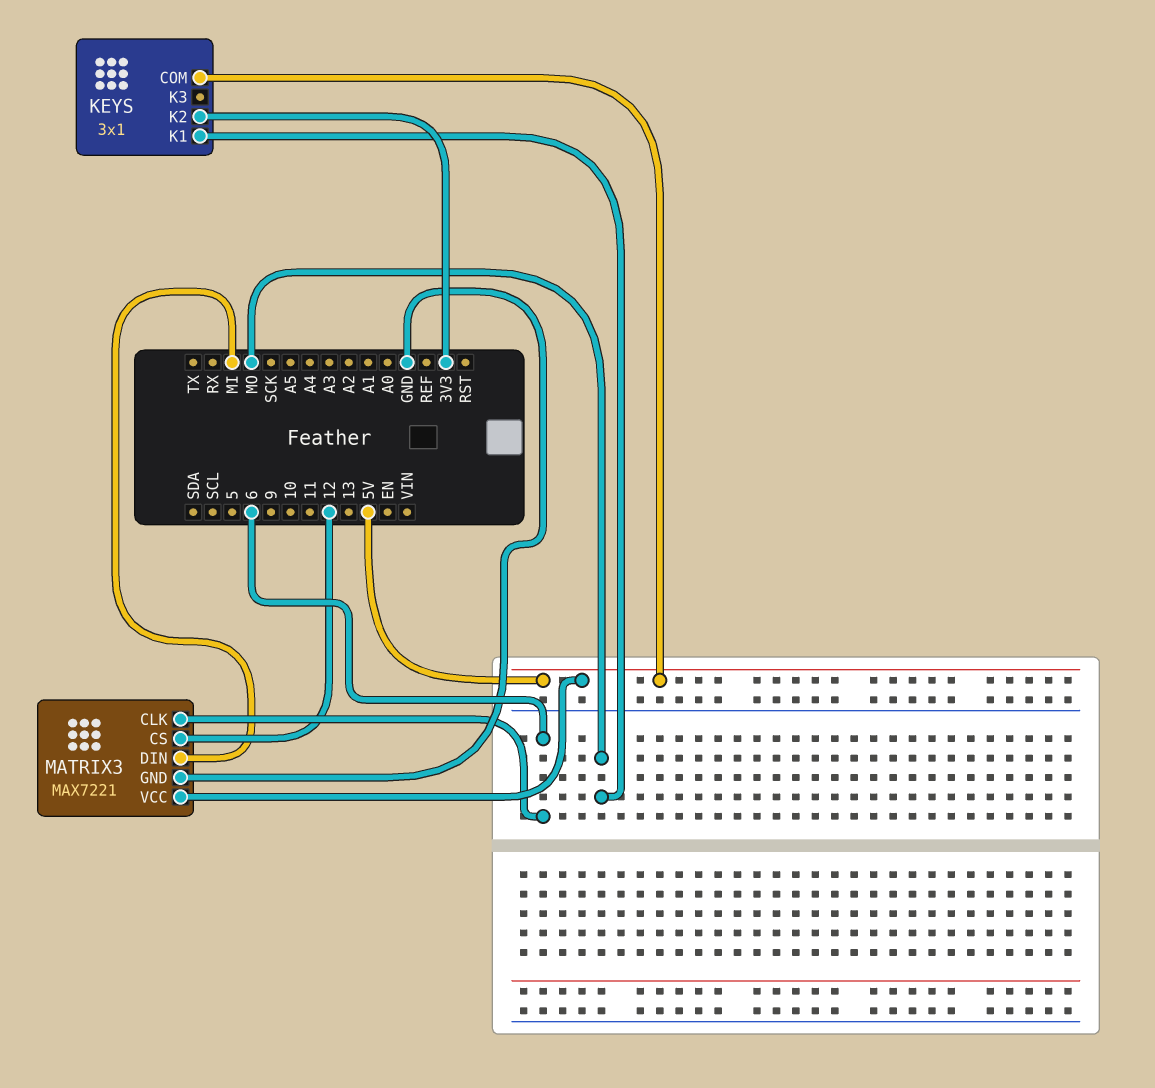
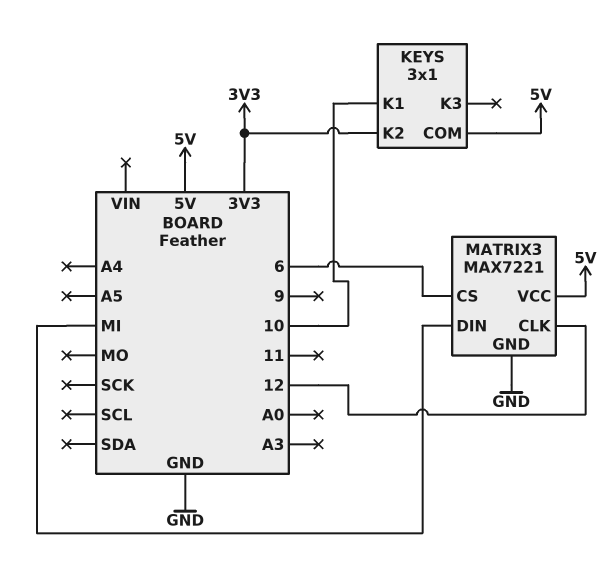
KEYS pin K1: MO -> 10
MATRIX3 pin CLK: 6 -> 12
MATRIX3 pin CS: 12 -> 6

